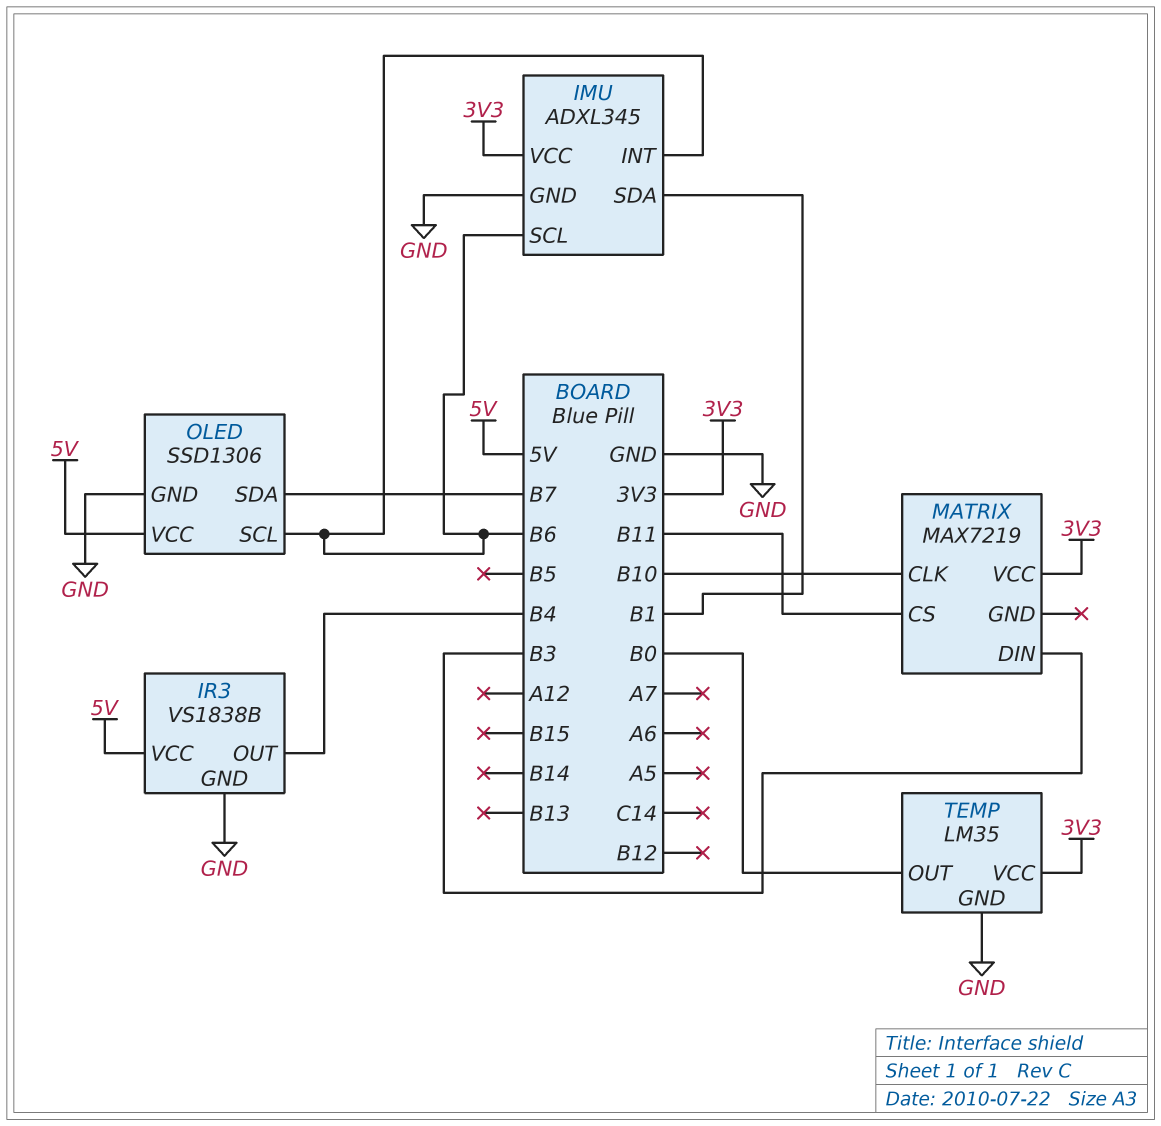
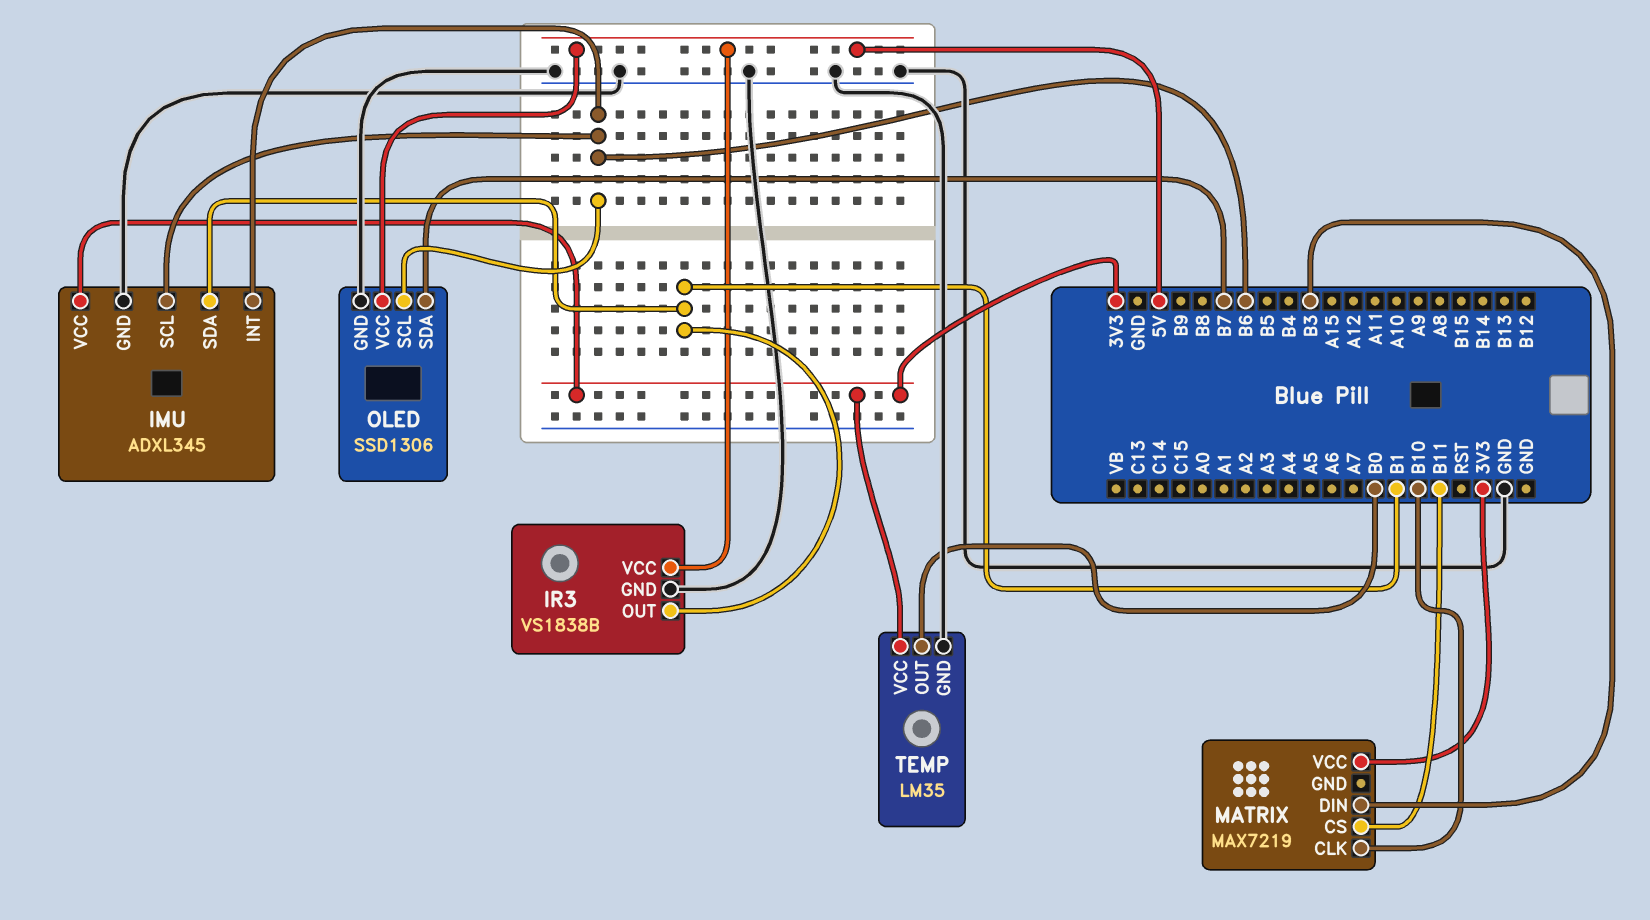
IR3 pin OUT: B4 -> B1

